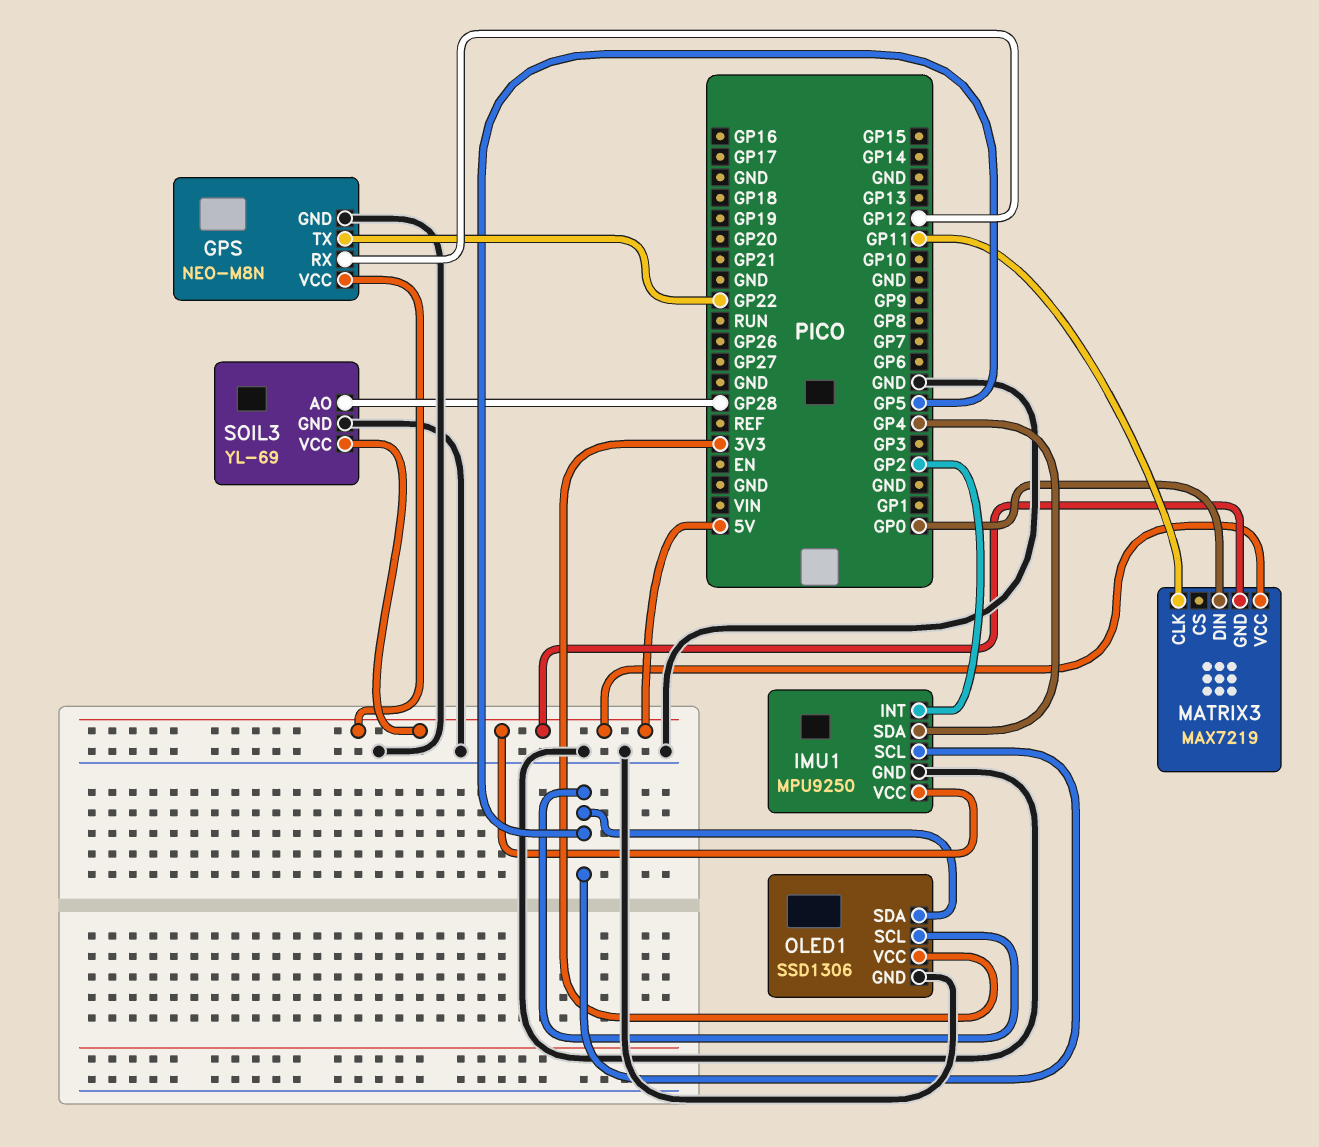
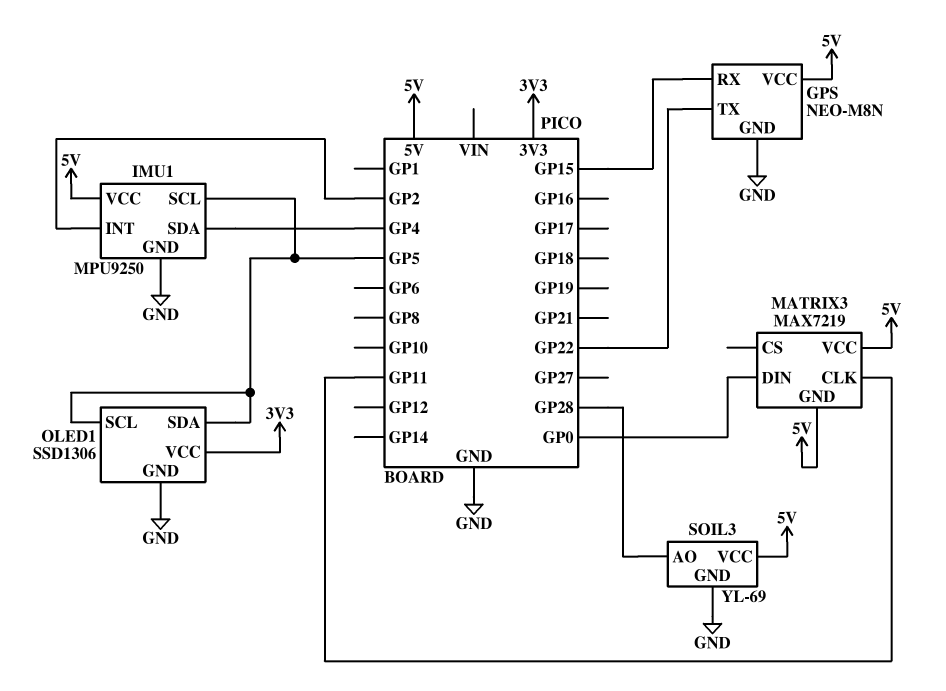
GPS pin RX: GP12 -> GP15

